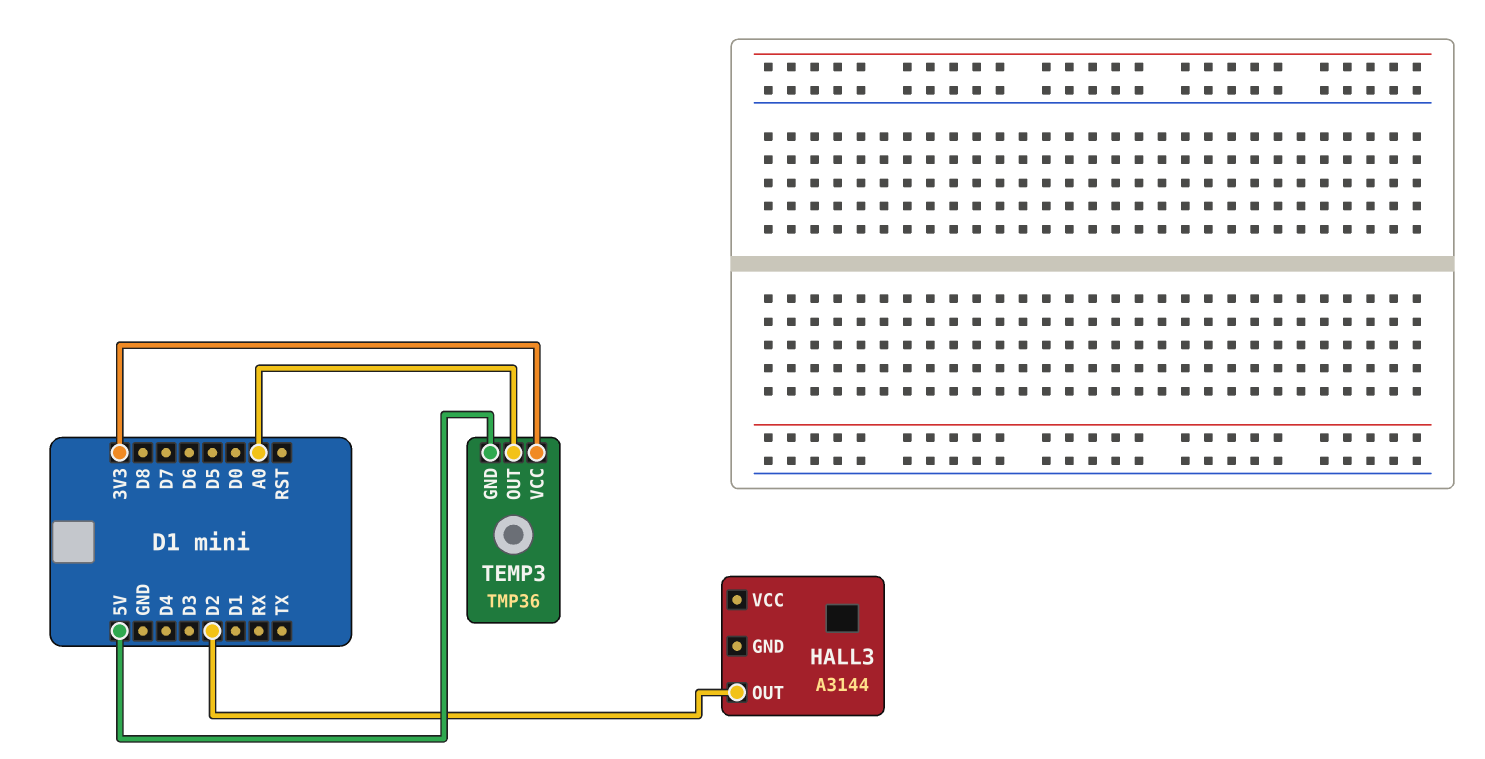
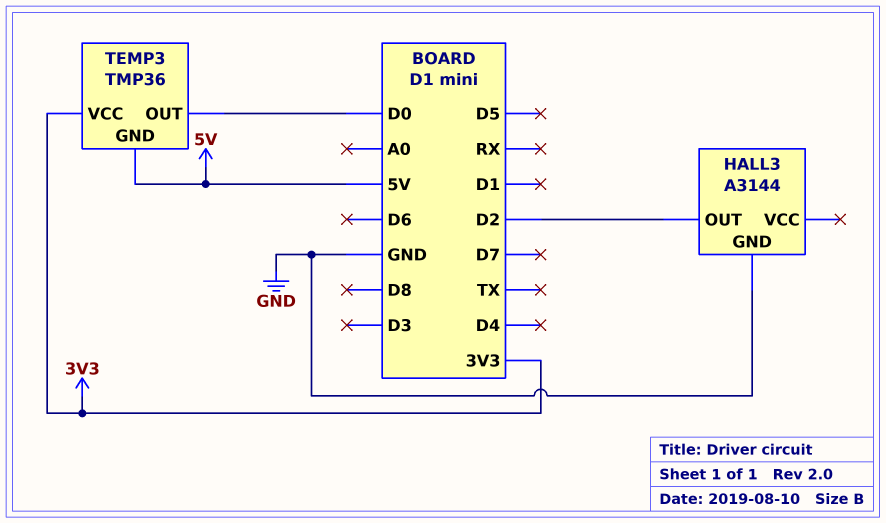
HALL3 pin GND: none -> GND
TEMP3 pin OUT: A0 -> D0

